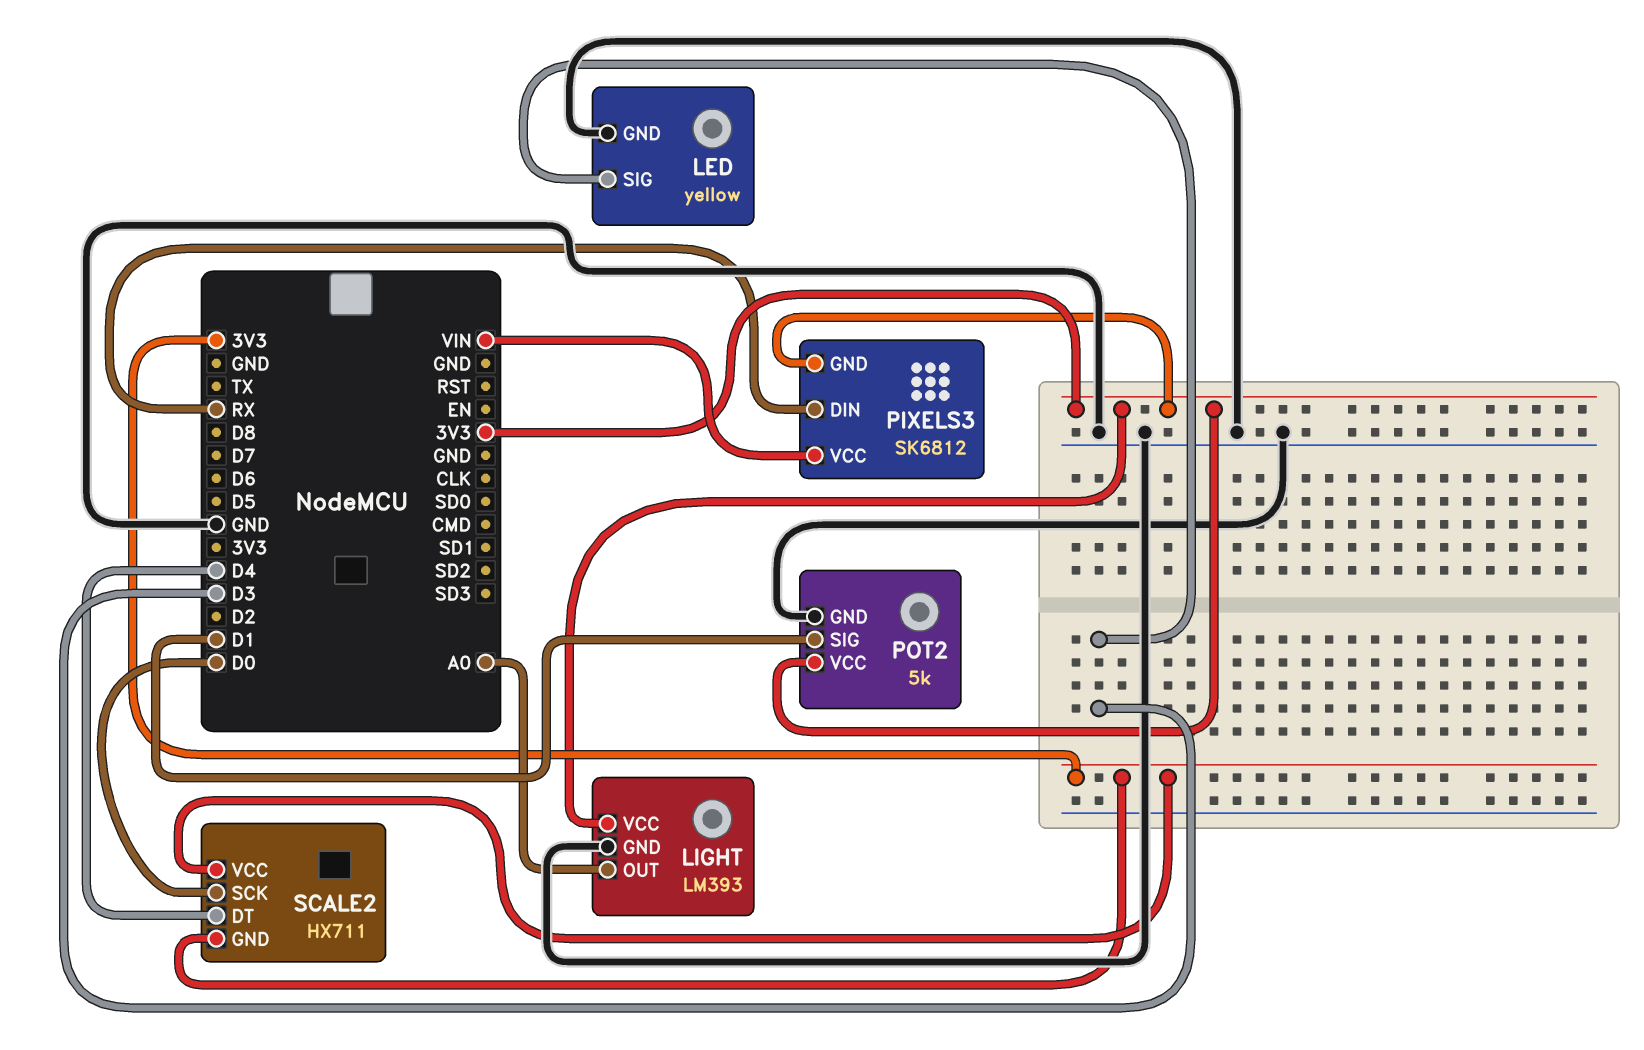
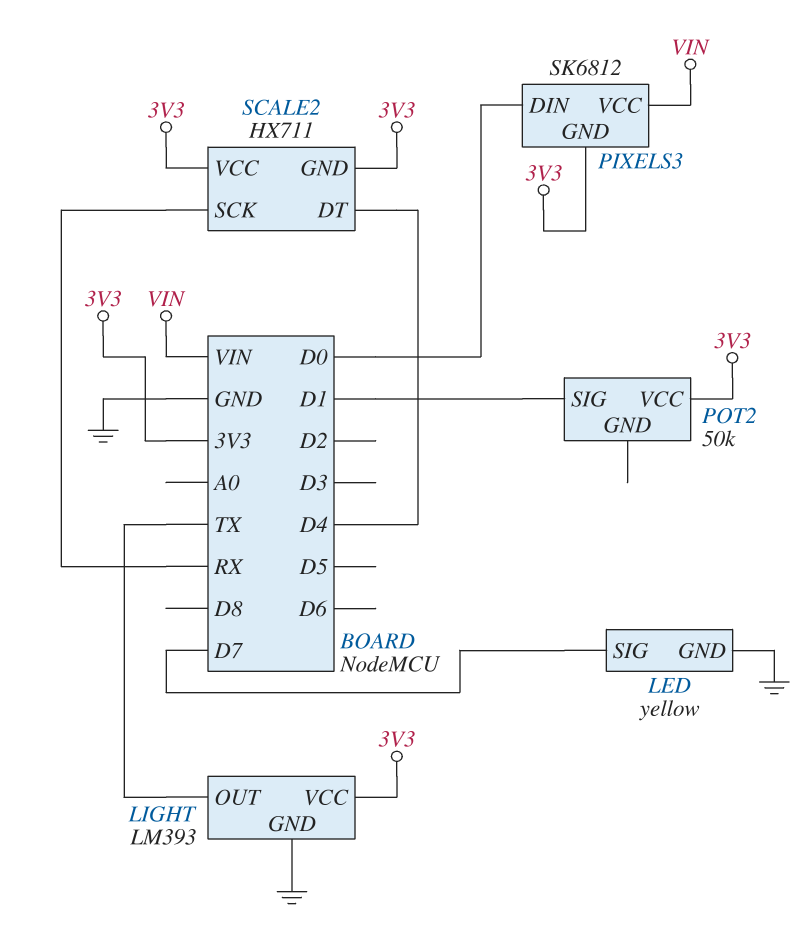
LED pin SIG: D3 -> D7
LIGHT pin OUT: A0 -> TX
PIXELS3 pin DIN: RX -> D0
POT2: 5k -> 50k
POT2 pin GND: GND -> none
SCALE2 pin SCK: D0 -> RX

